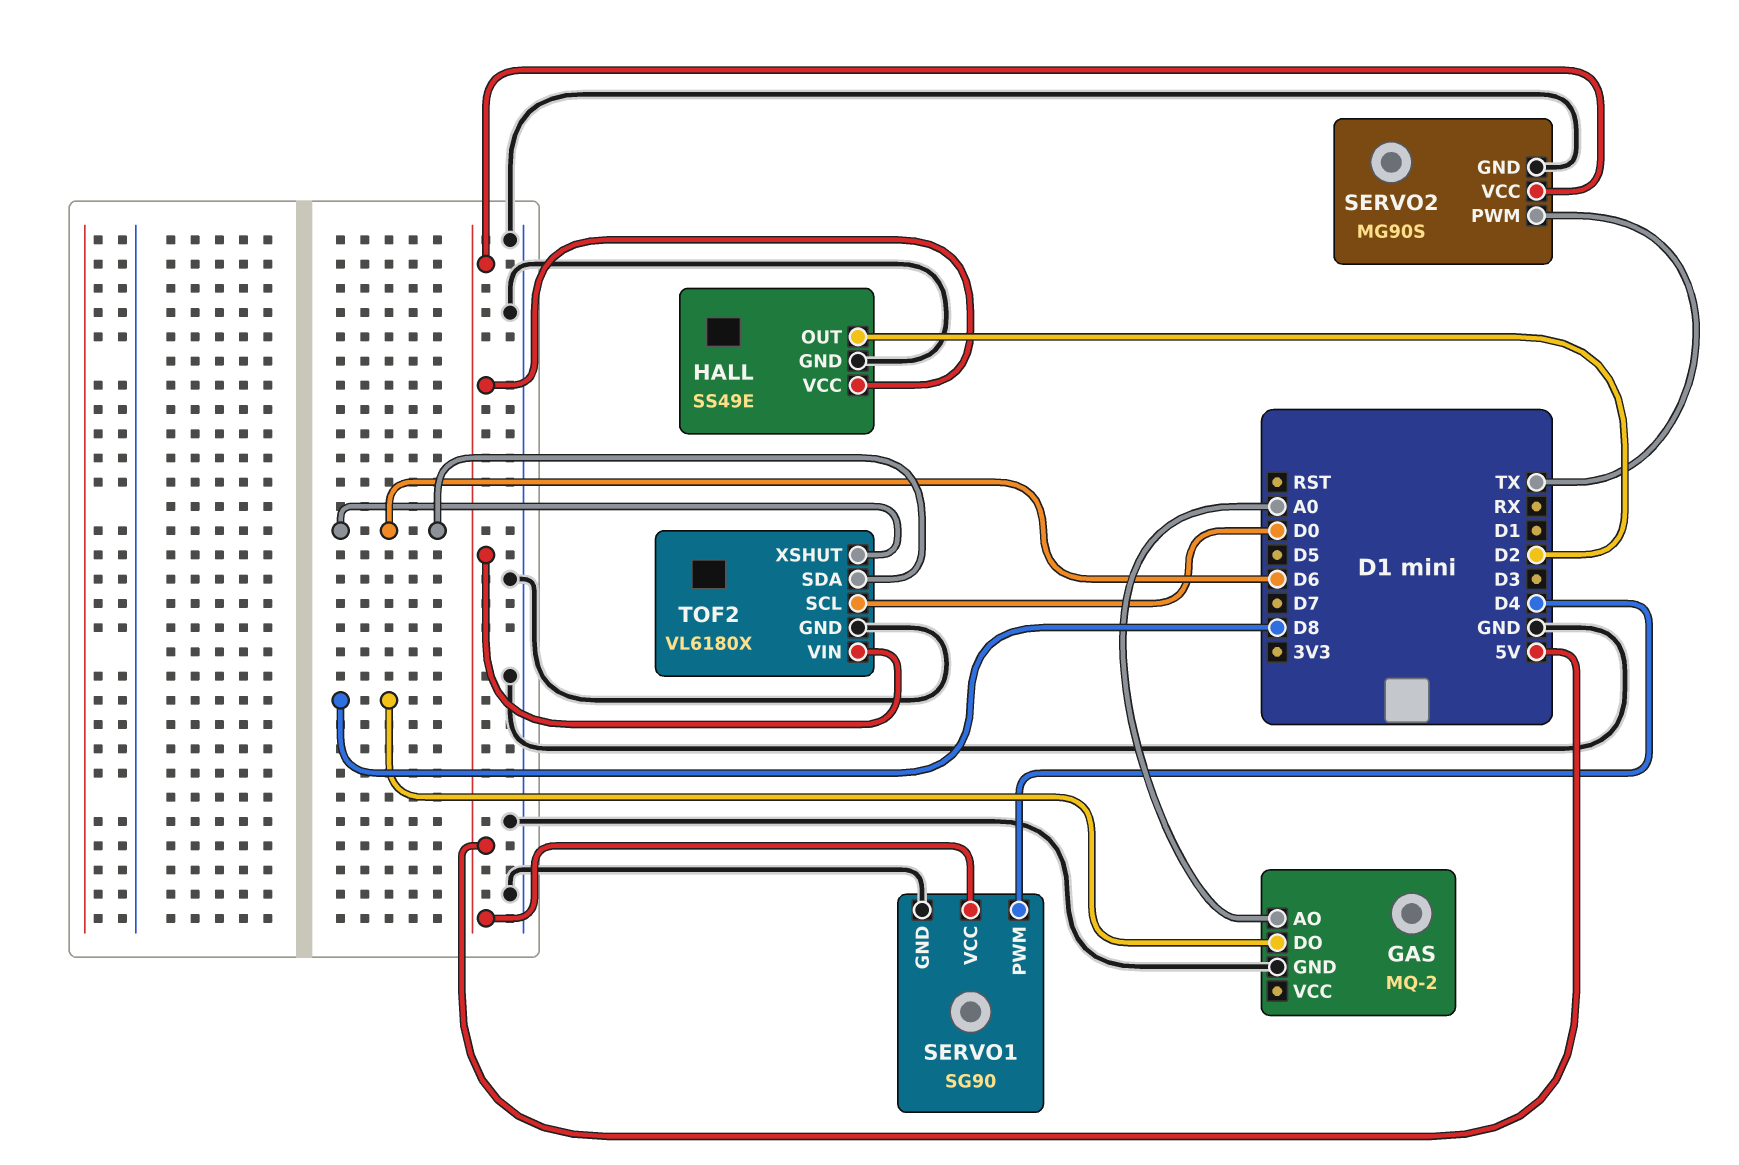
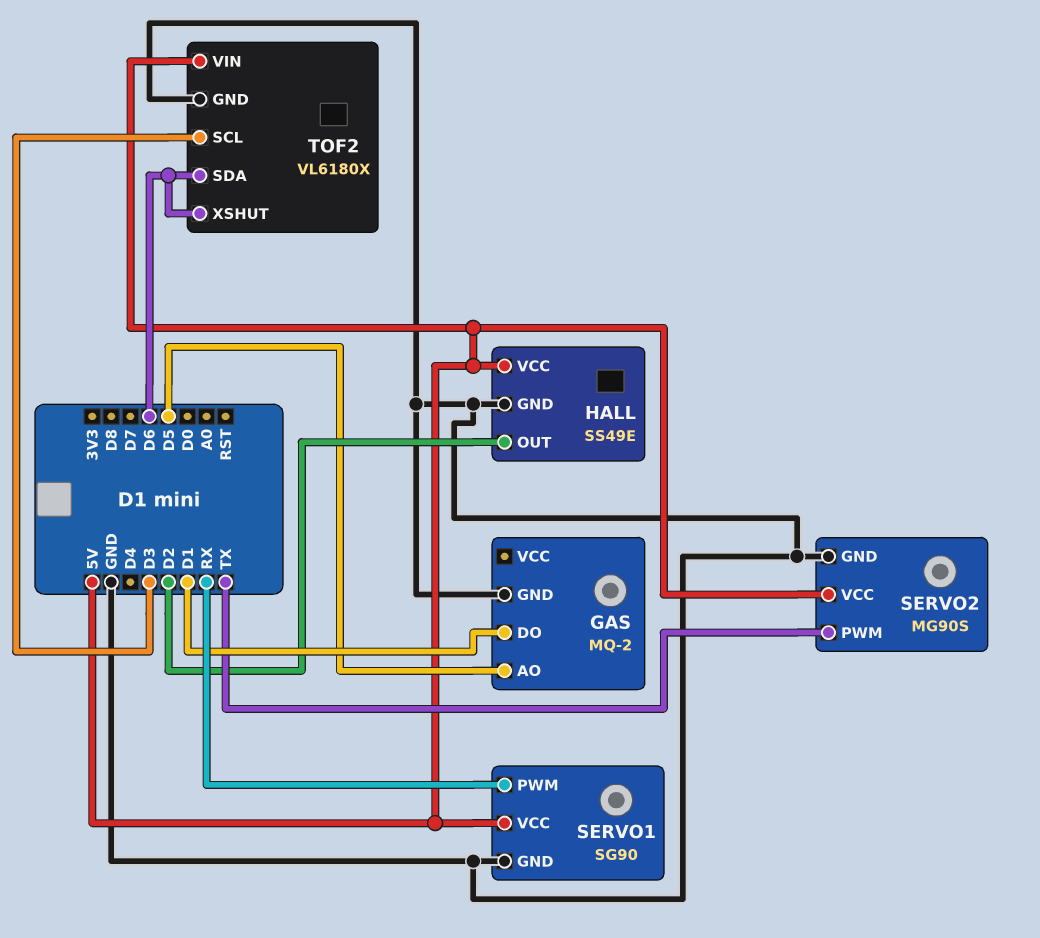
GAS pin AO: A0 -> D5
GAS pin DO: D8 -> D1
SERVO1 pin PWM: D4 -> RX
TOF2 pin SCL: D0 -> D3

